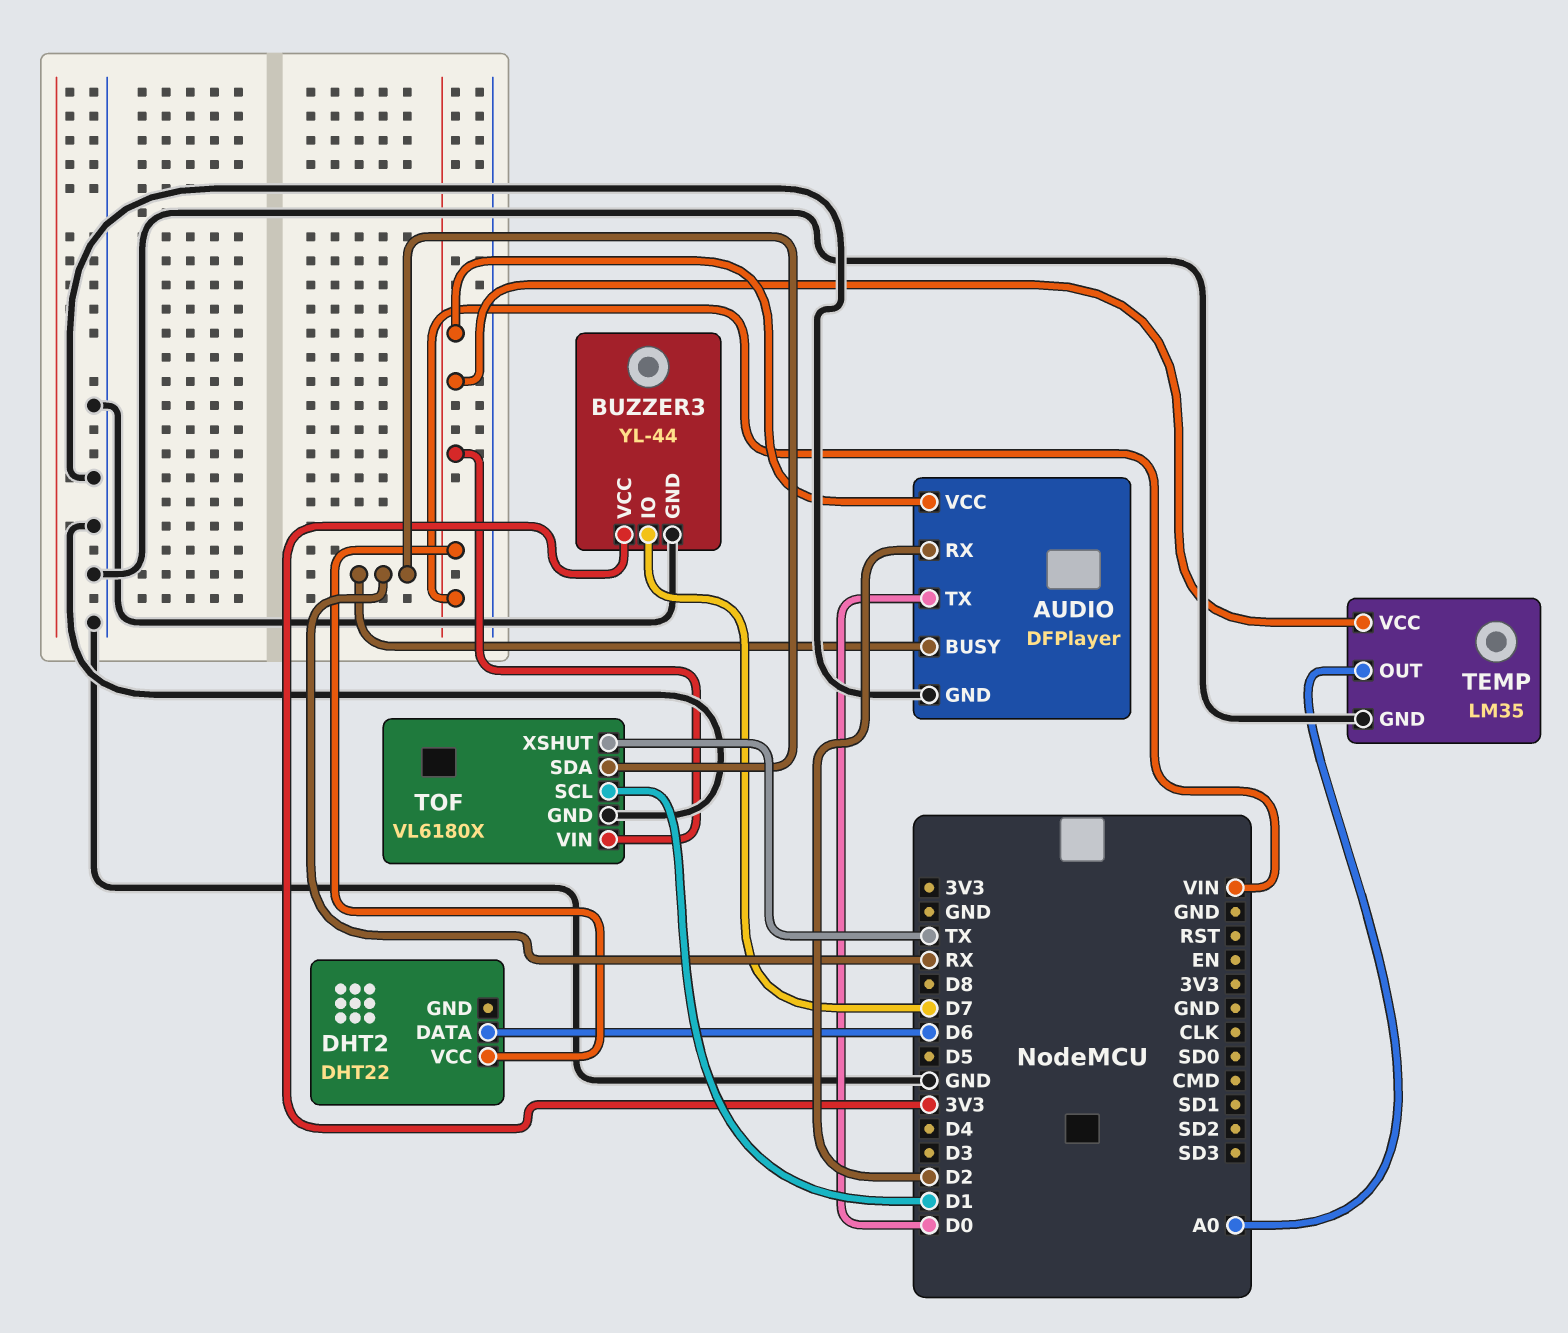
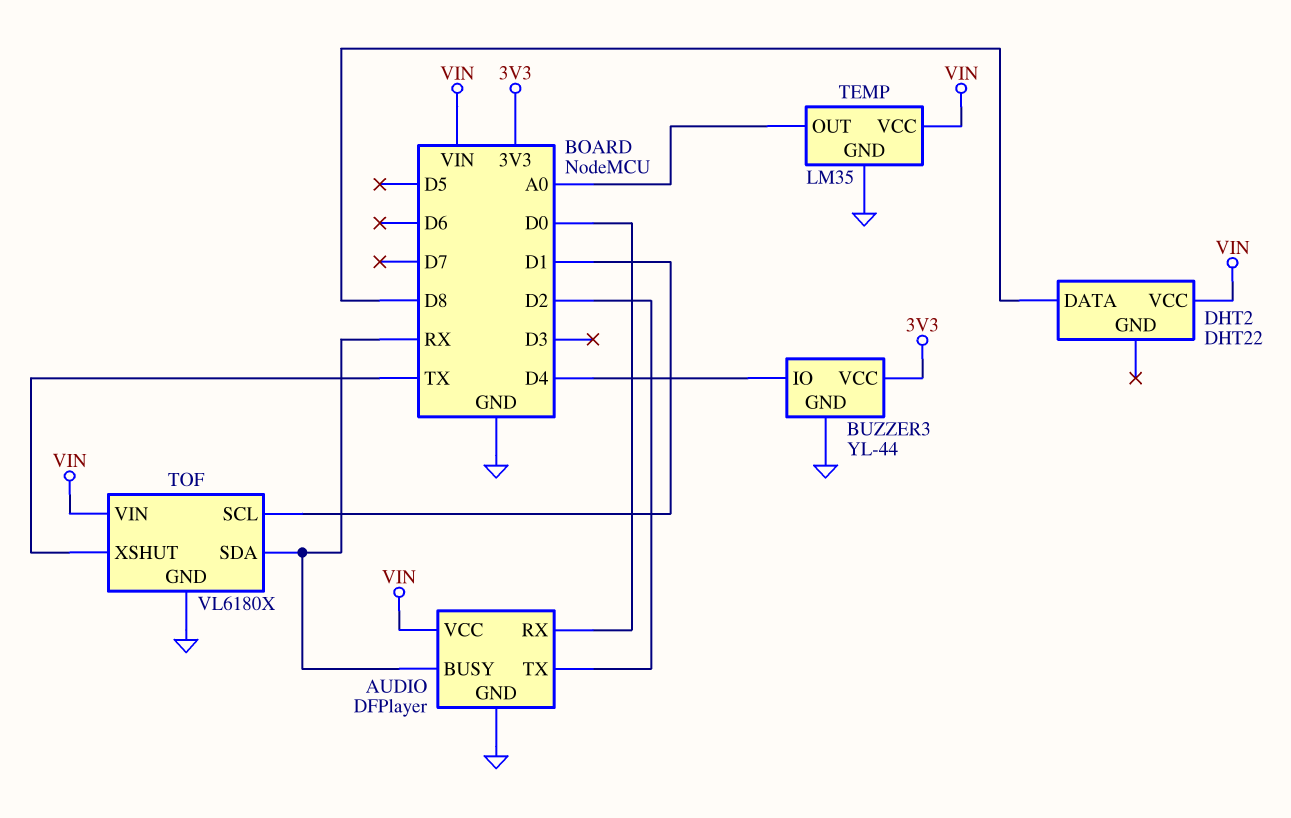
AUDIO pin RX: D2 -> D0
AUDIO pin TX: D0 -> D2
BUZZER3 pin IO: D7 -> D4
DHT2 pin DATA: D6 -> D8

